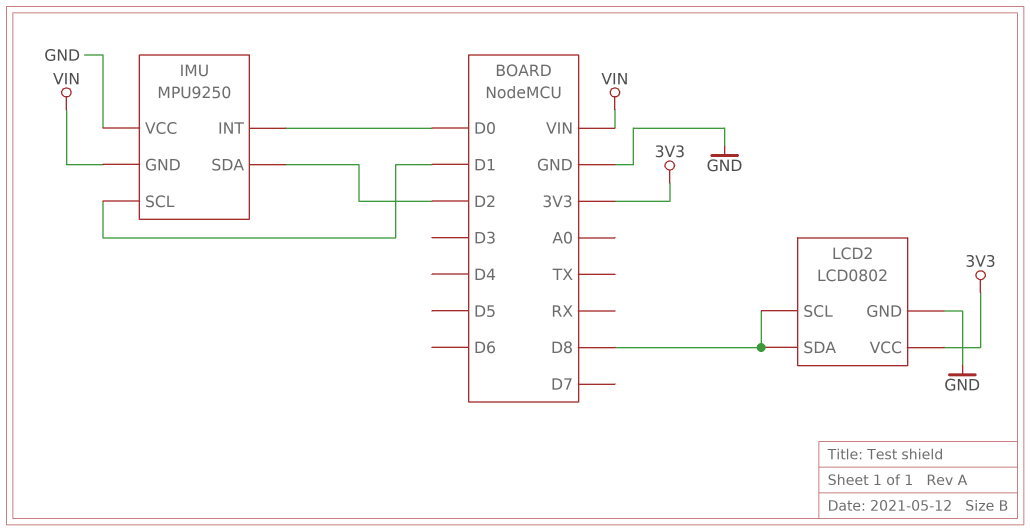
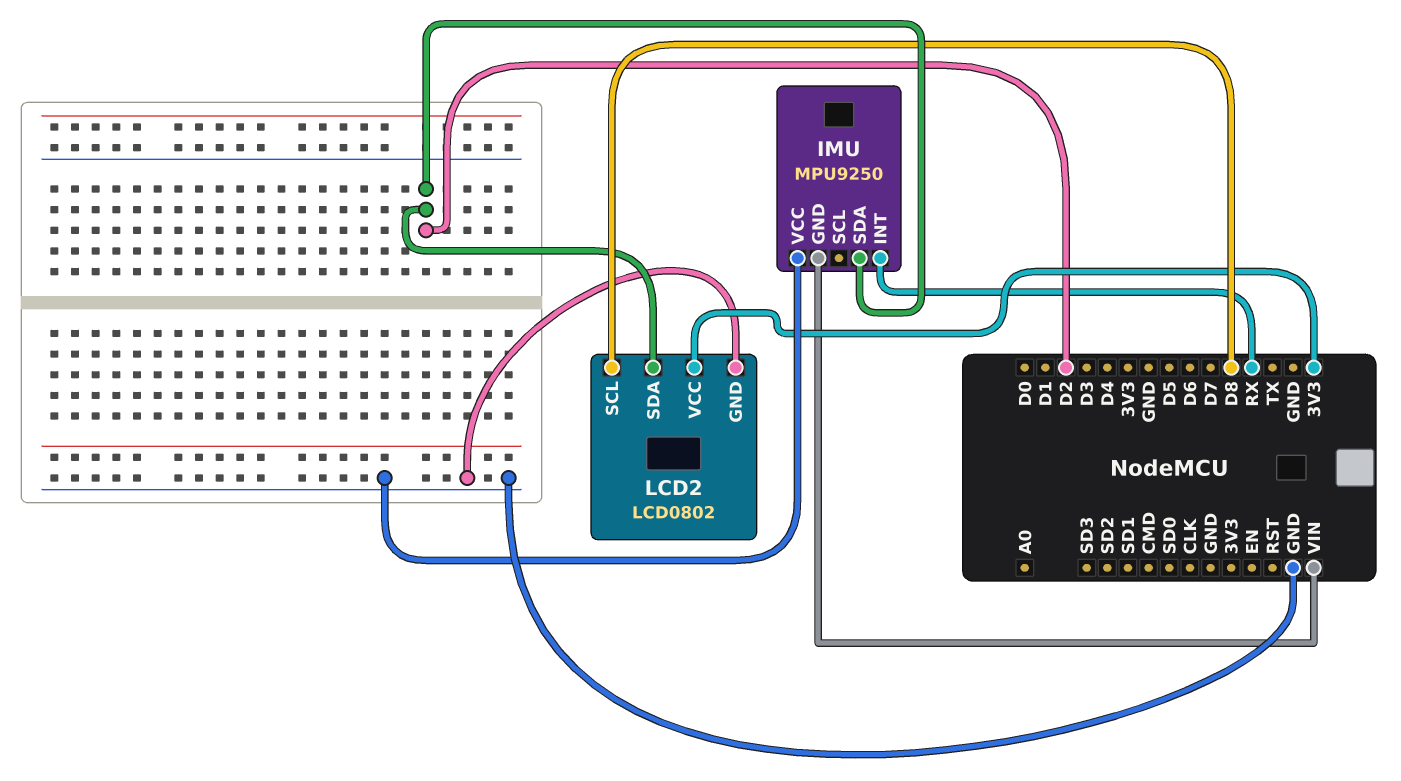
IMU pin INT: D0 -> RX
IMU pin SCL: D1 -> none
LCD2 pin SDA: D8 -> D2

